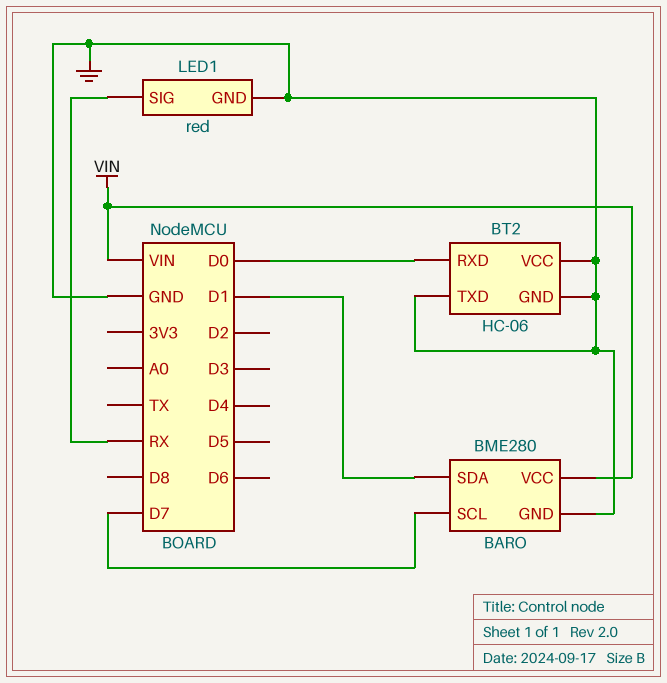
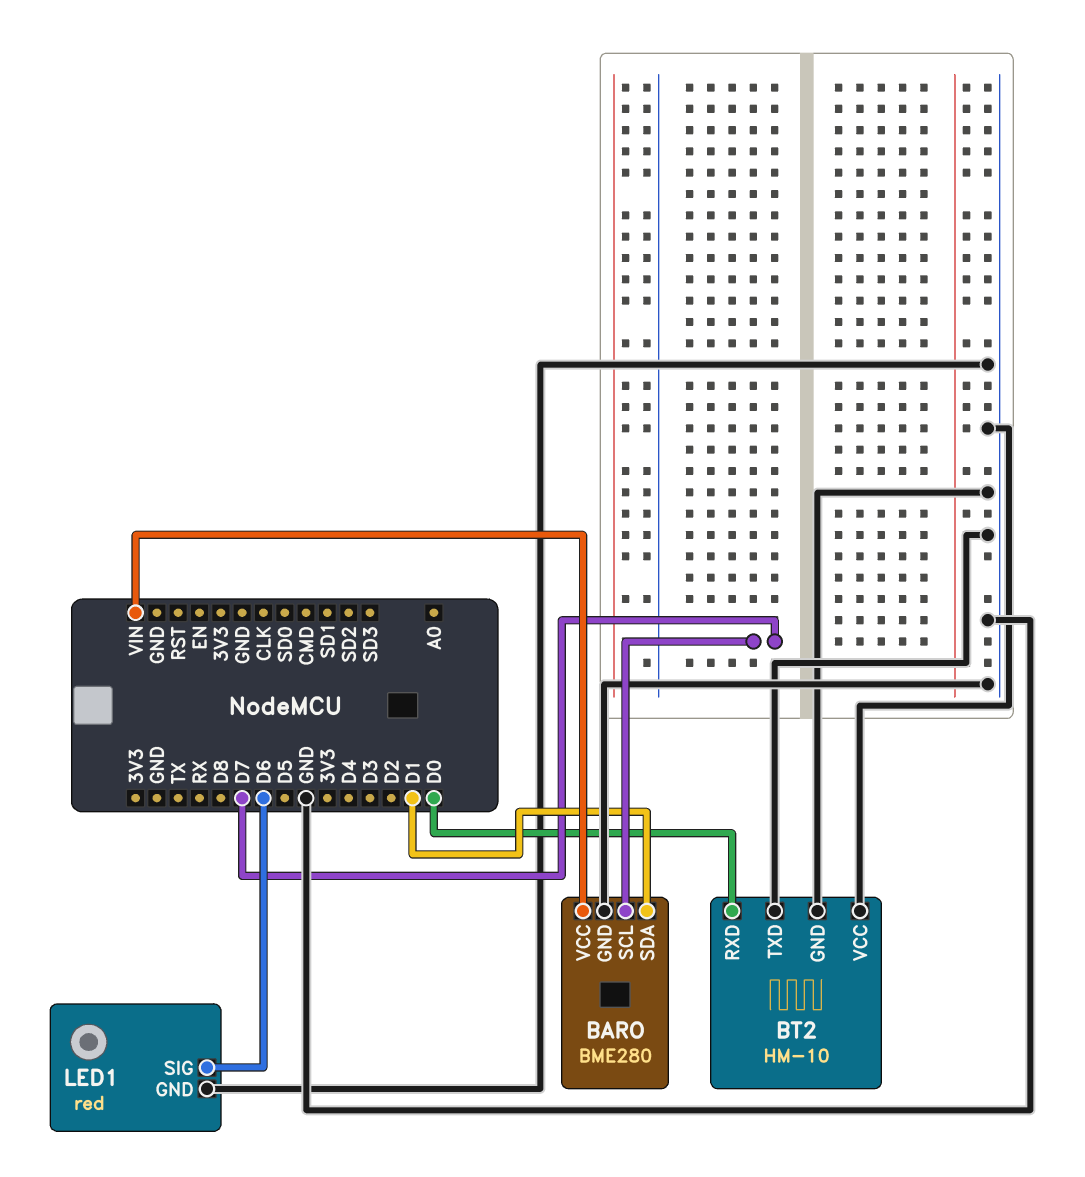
BT2: HC-06 -> HM-10
LED1 pin SIG: RX -> D6

